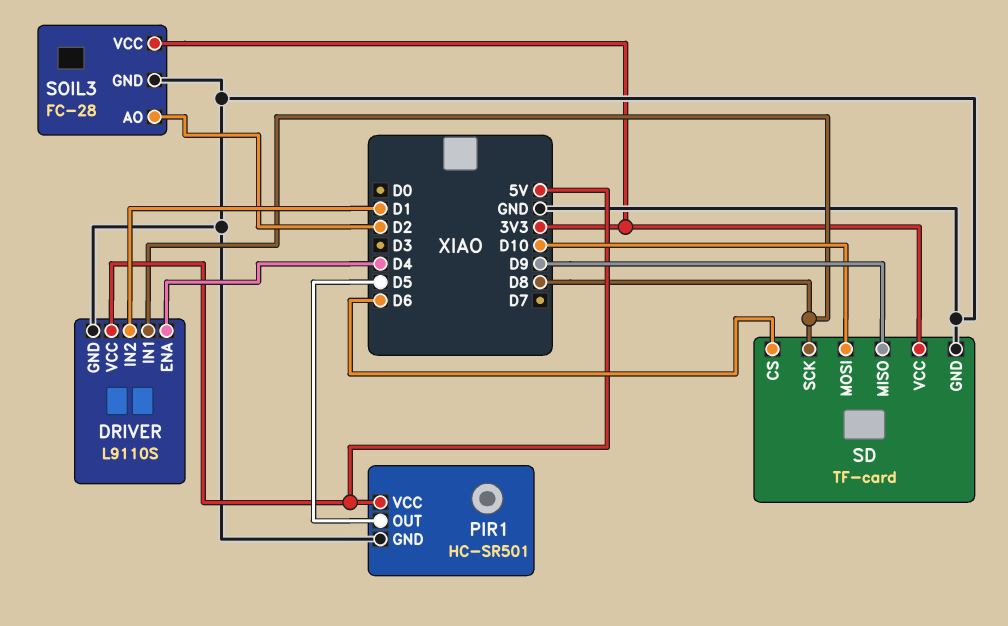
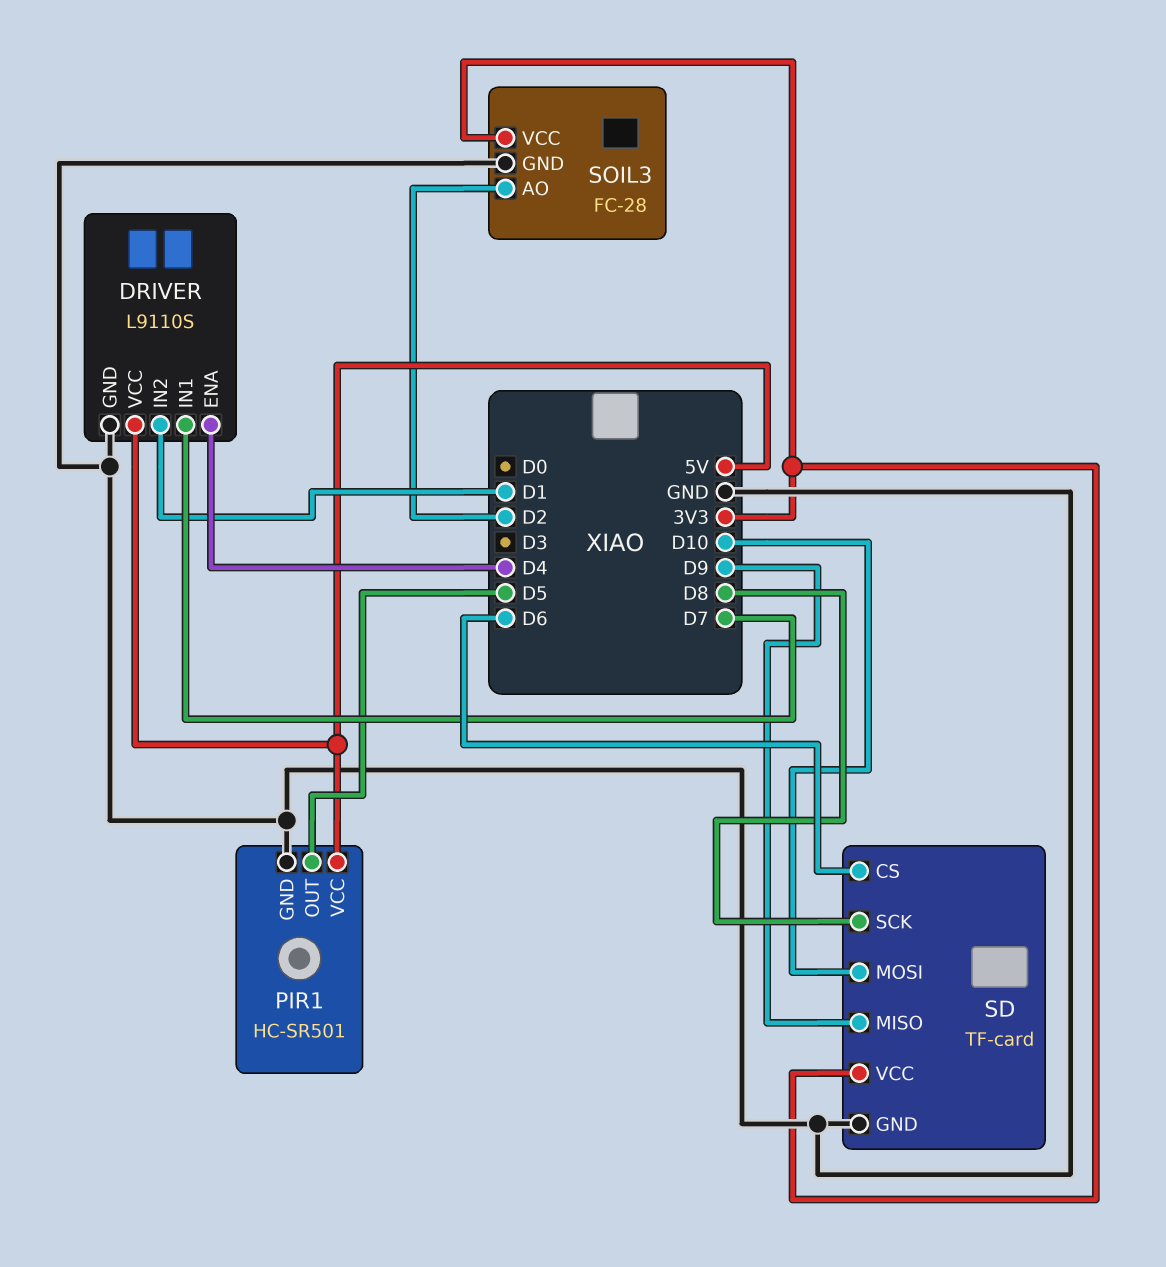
DRIVER pin IN1: D8 -> D7

